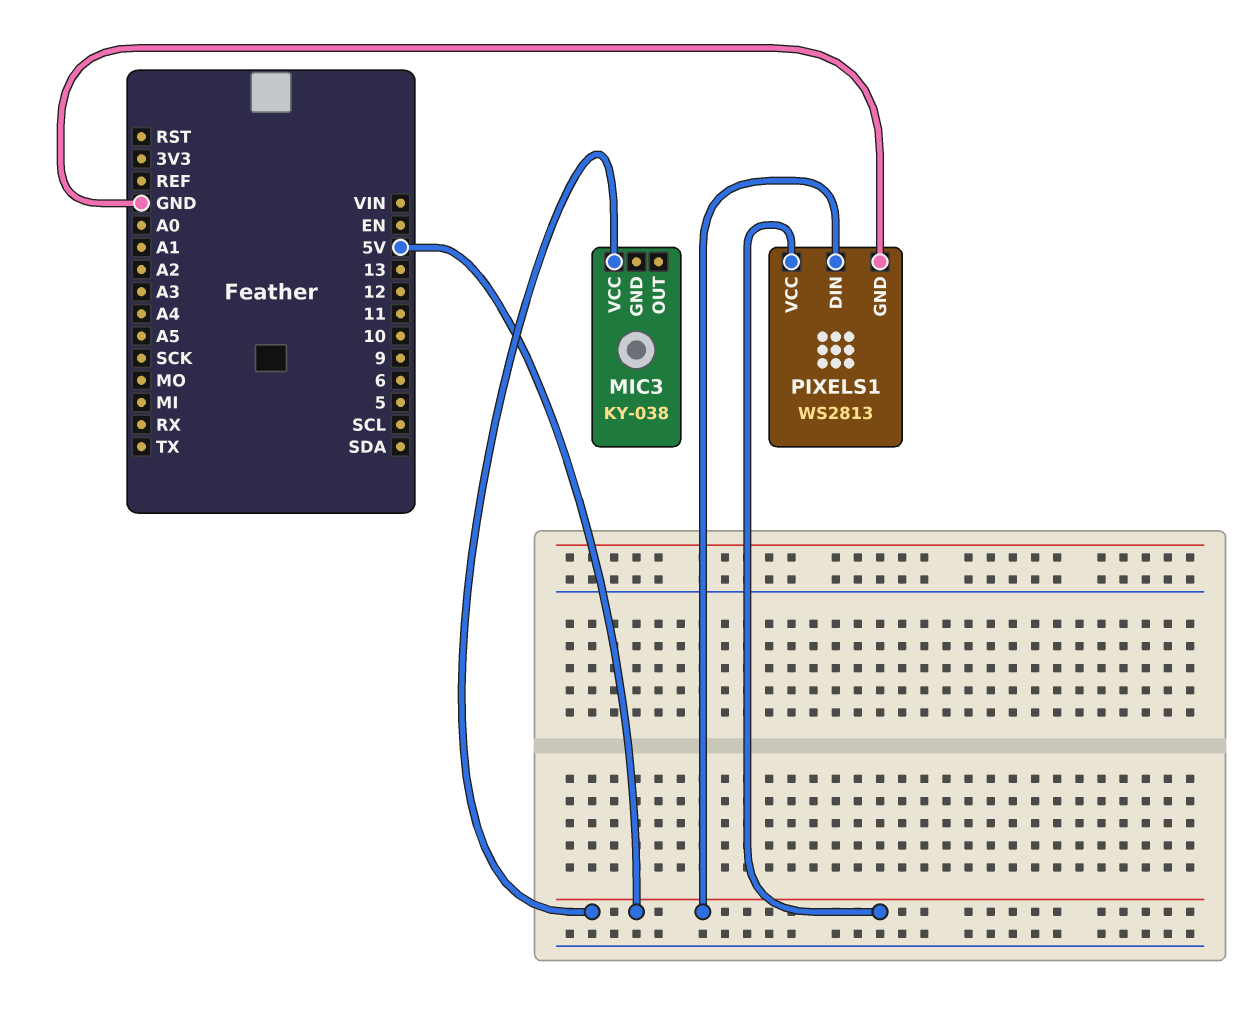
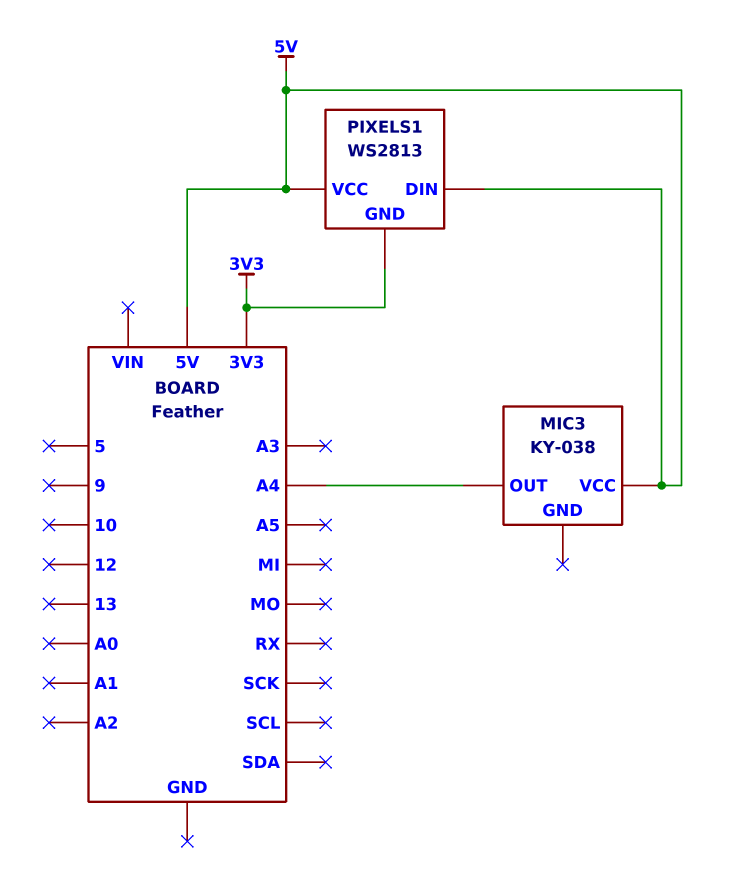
MIC3 pin OUT: none -> A4
PIXELS1 pin GND: GND -> 3V3

